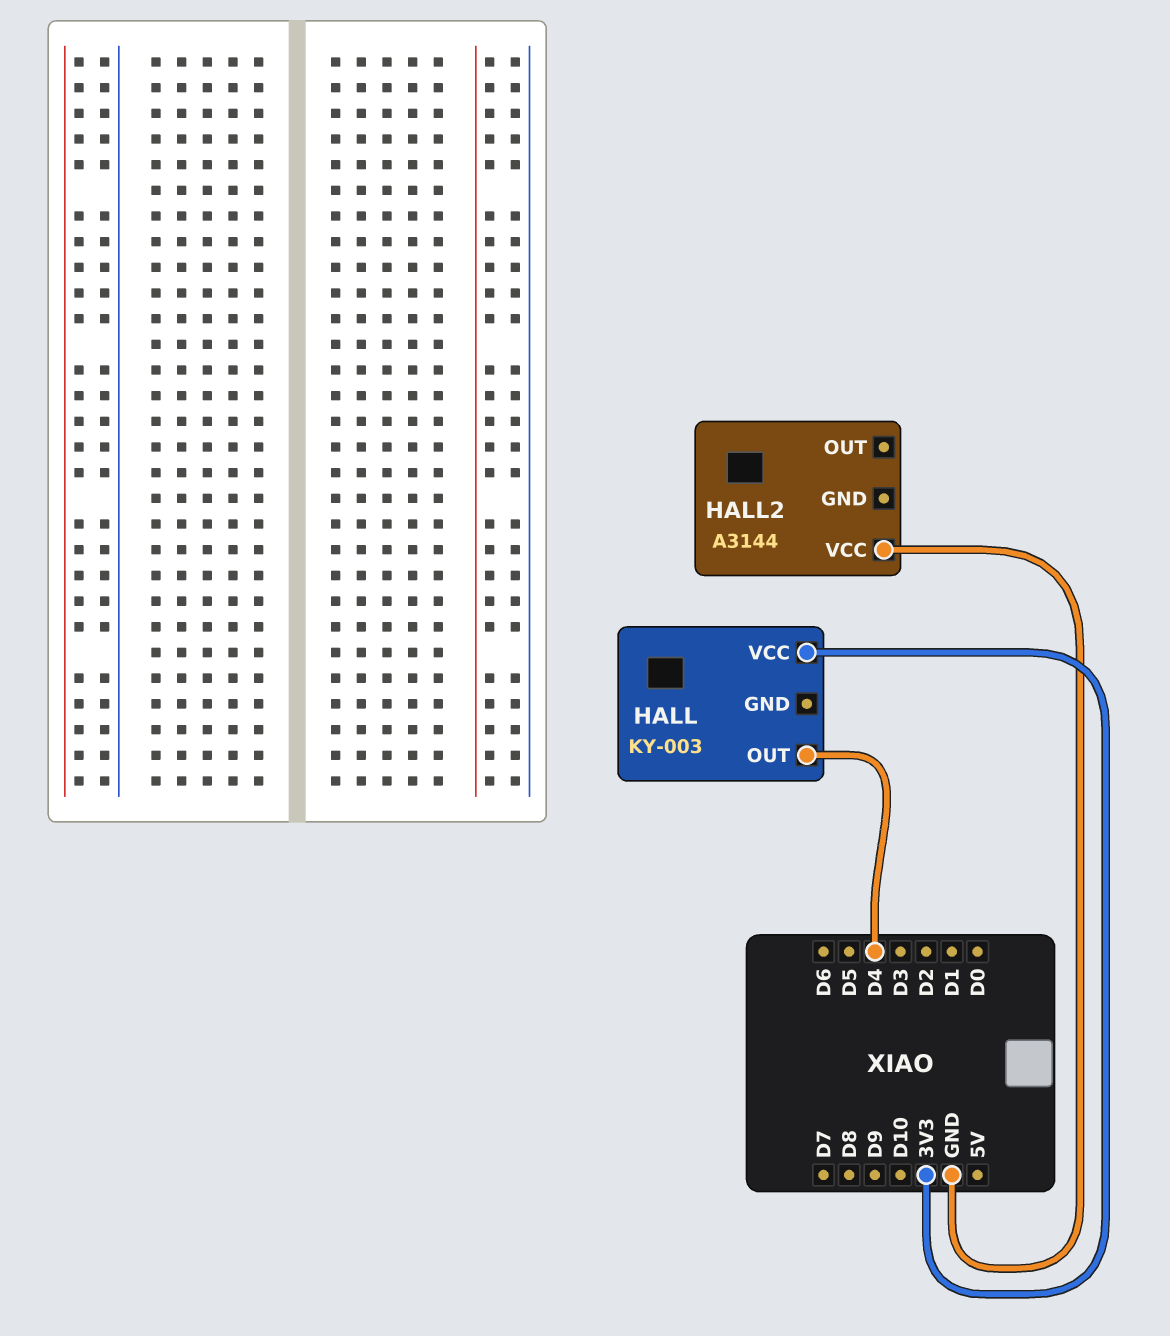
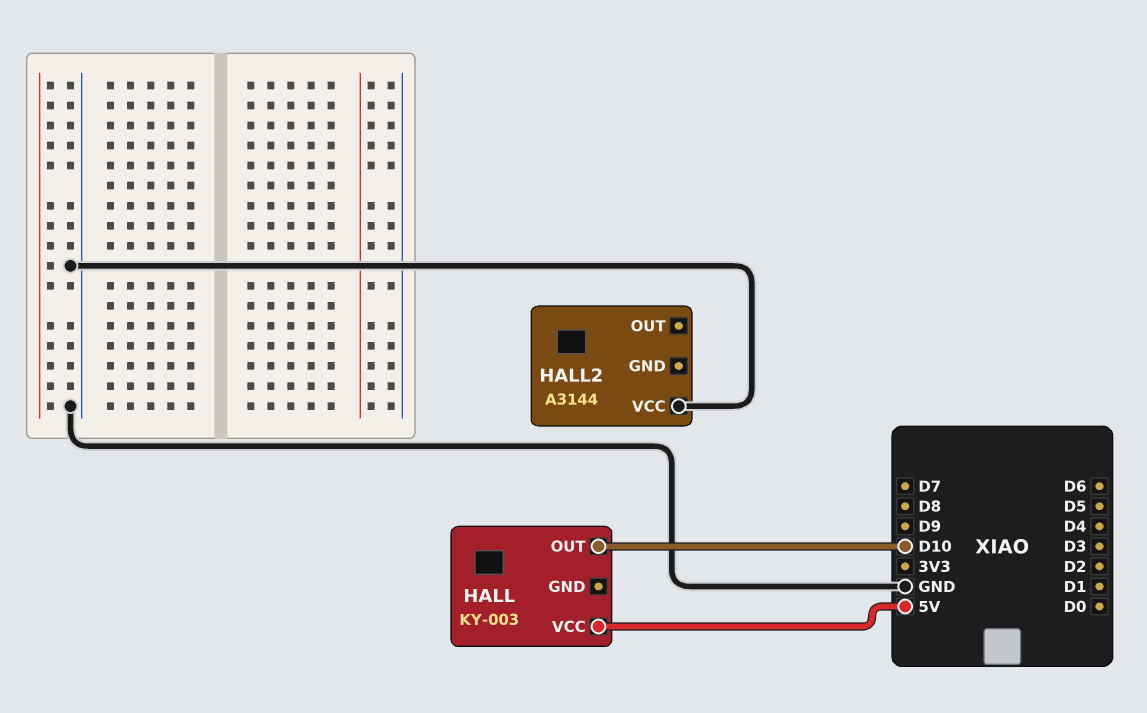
HALL pin OUT: D4 -> D10
HALL pin VCC: 3V3 -> 5V

